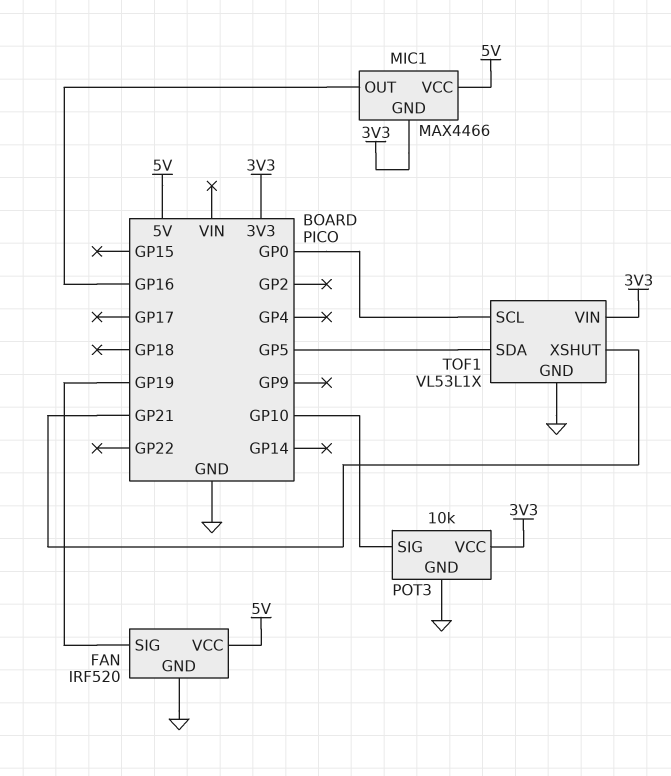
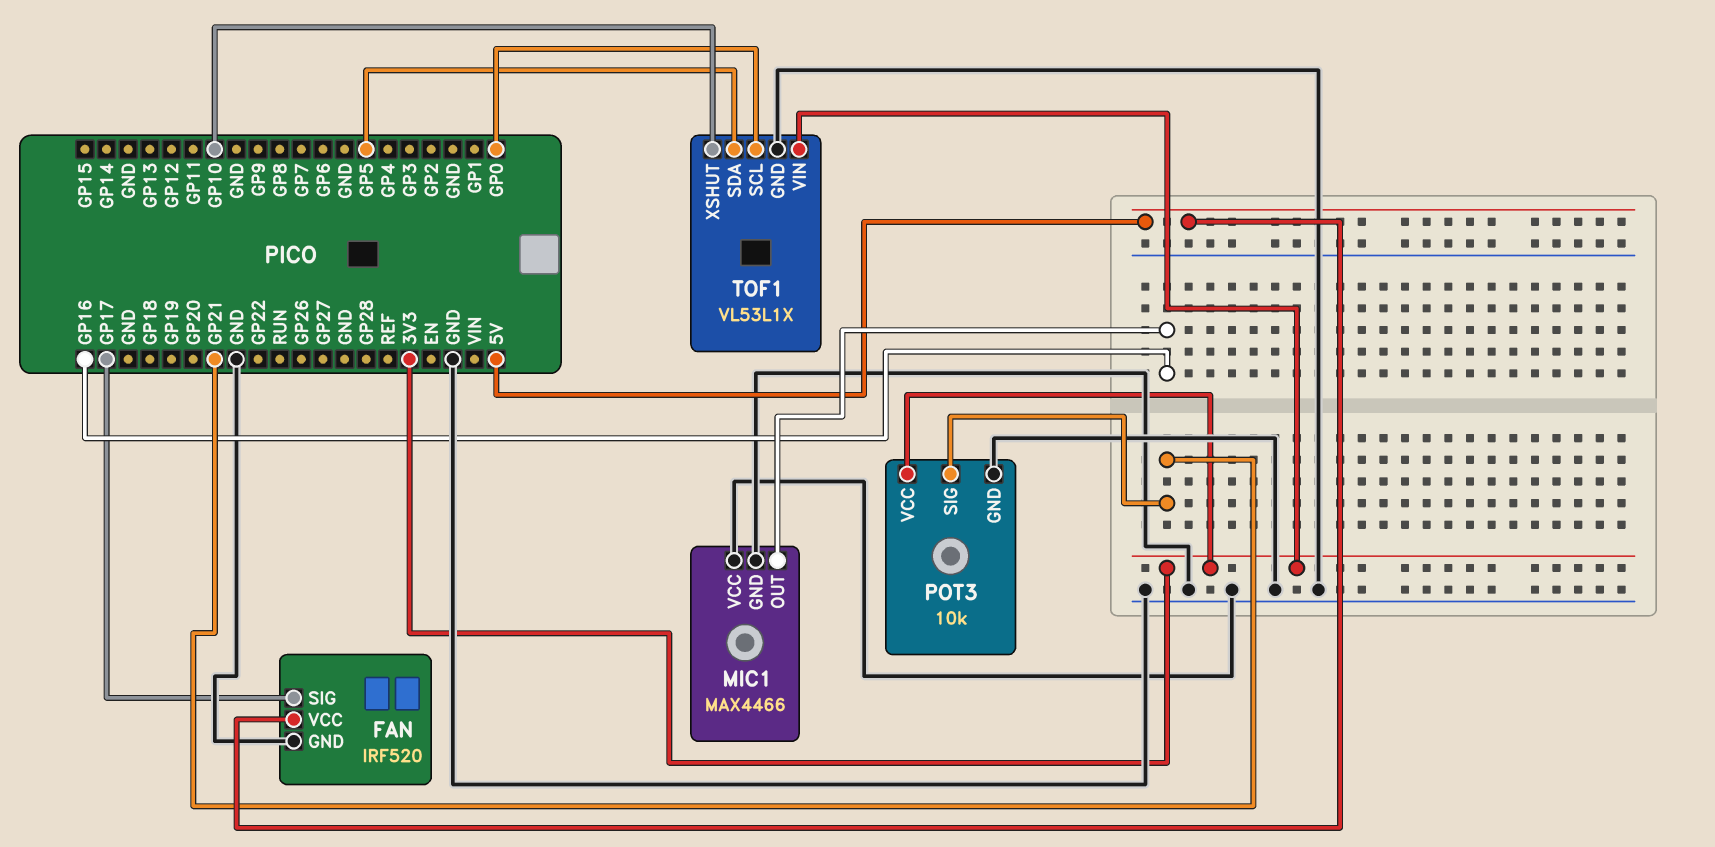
FAN pin SIG: GP19 -> GP17
MIC1 pin GND: 3V3 -> GND
MIC1 pin VCC: 5V -> GND
POT3 pin SIG: GP10 -> GP21
TOF1 pin XSHUT: GP21 -> GP10

